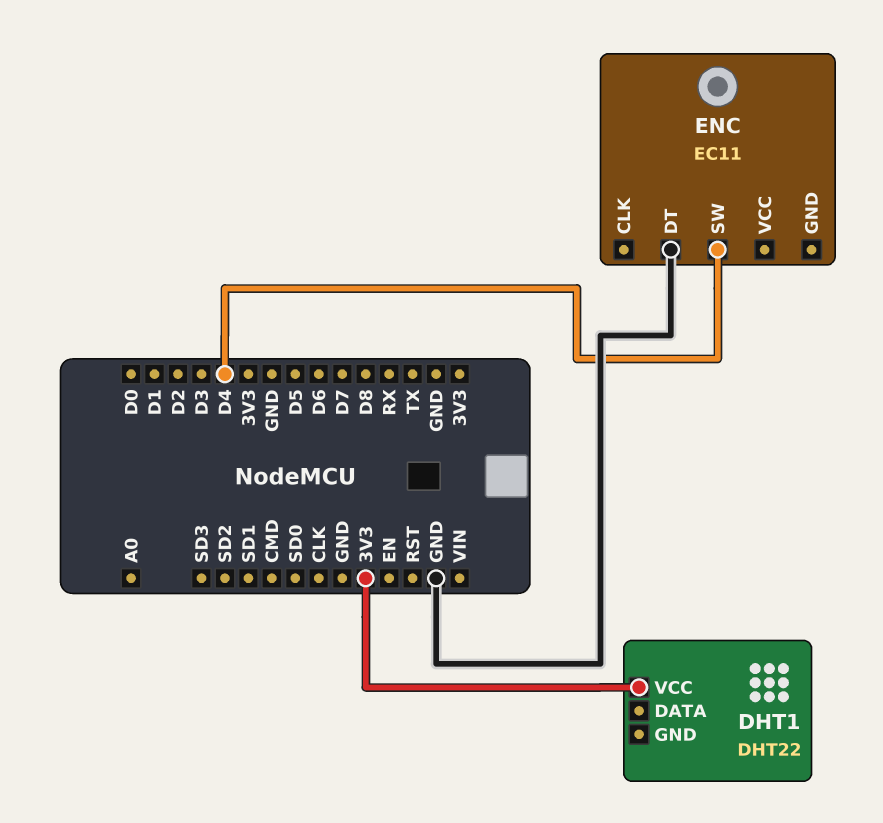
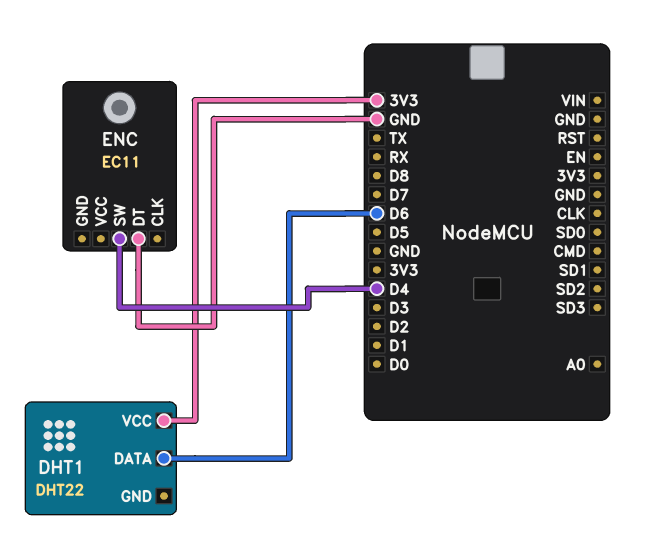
DHT1 pin DATA: none -> D6

